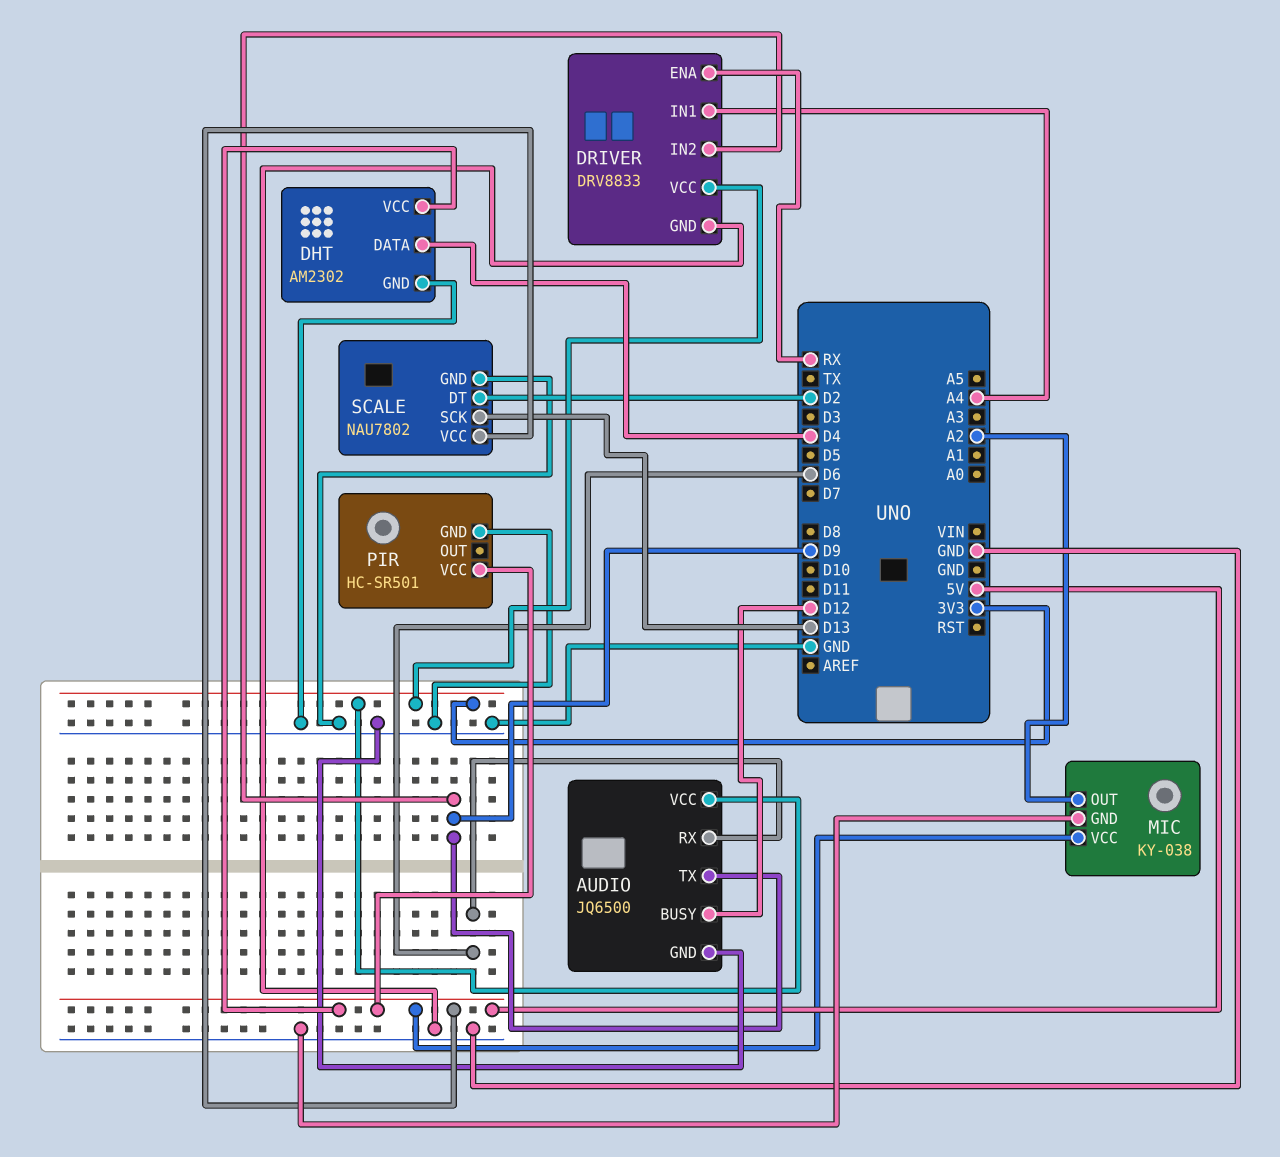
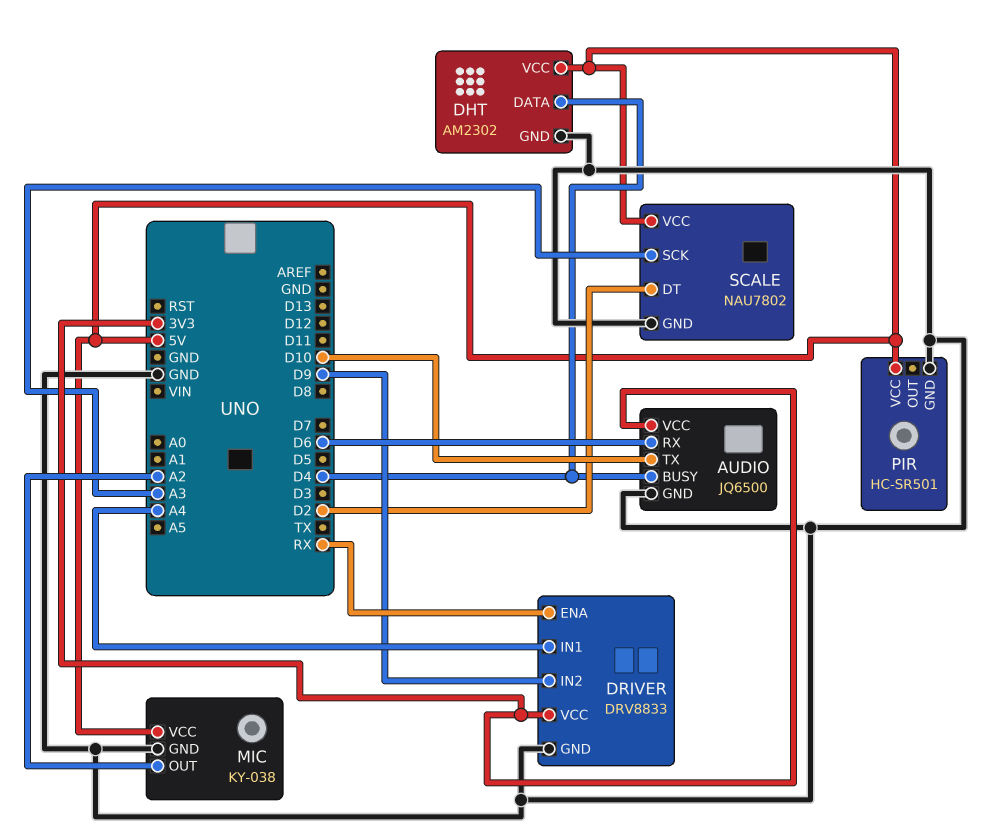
AUDIO pin BUSY: D12 -> D4
AUDIO pin TX: D9 -> D10
SCALE pin SCK: D13 -> A3

